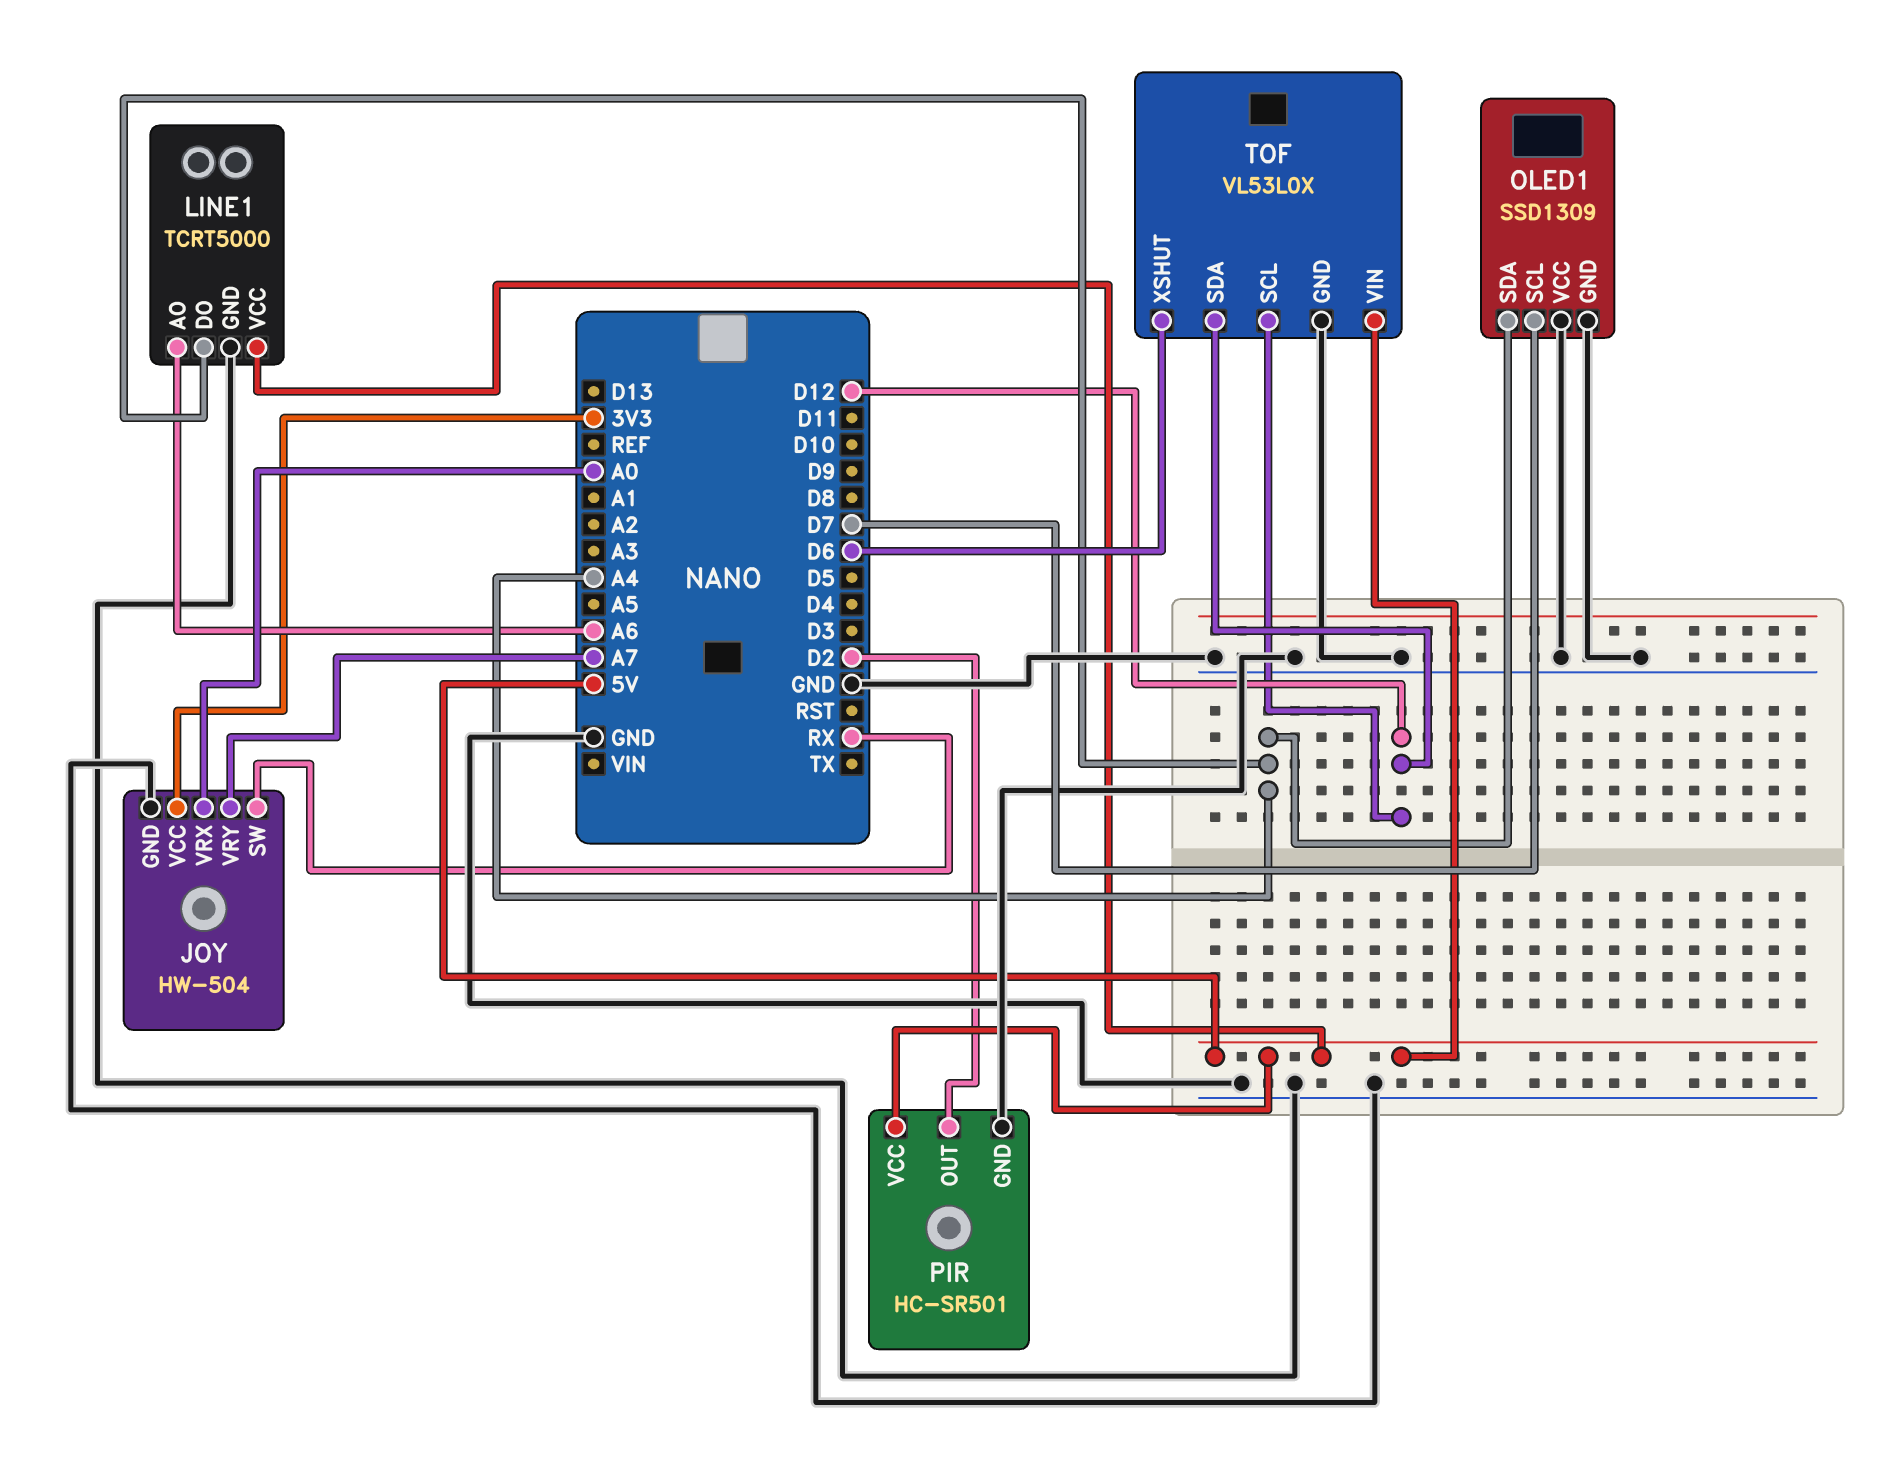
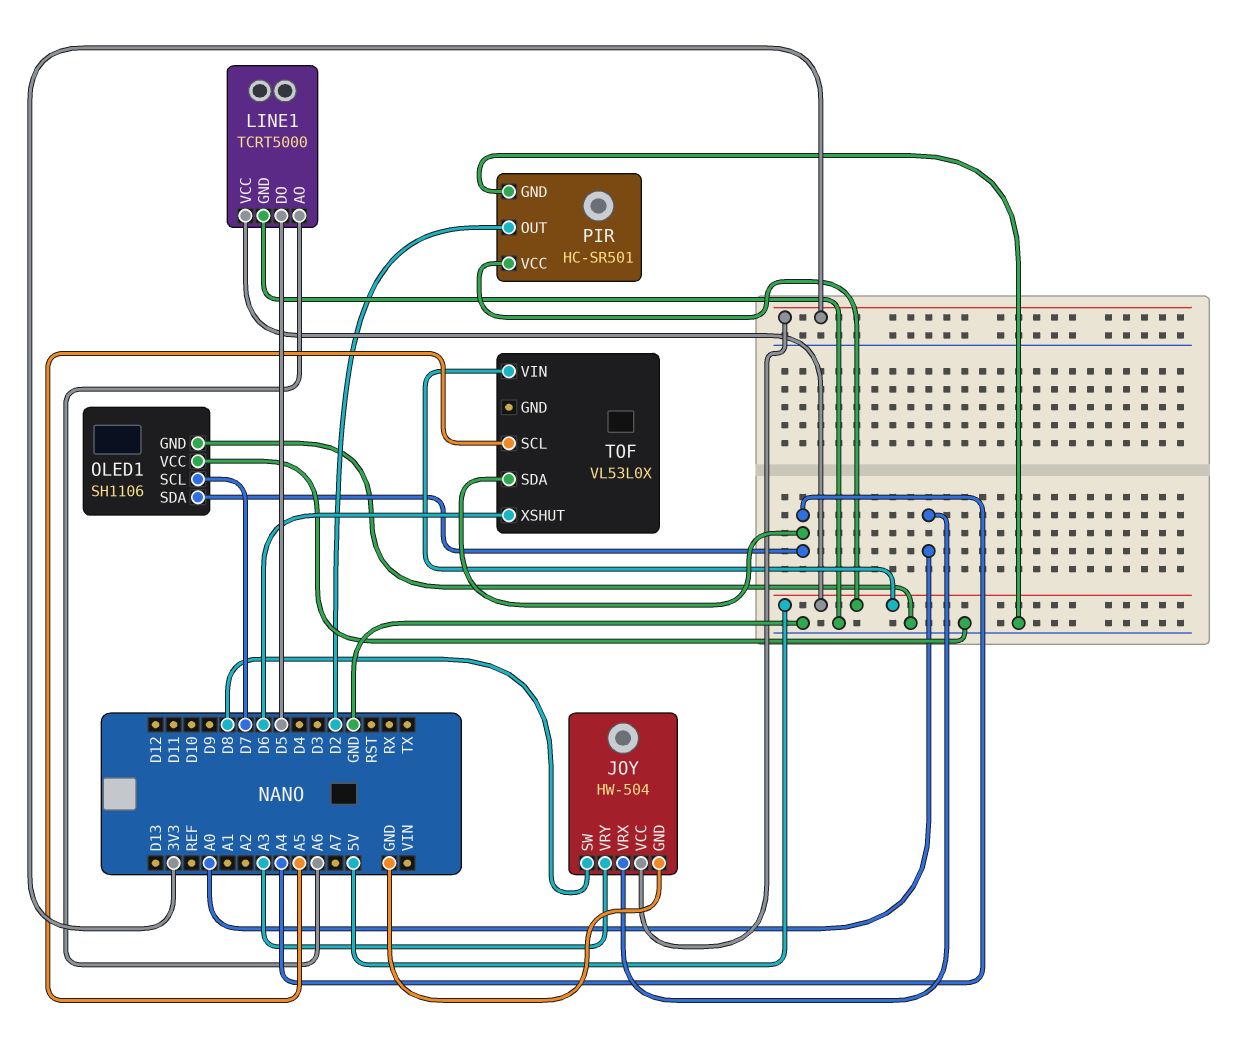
JOY pin SW: RX -> D8
JOY pin VRY: A7 -> A3
LINE1 pin DO: A4 -> D5
OLED1: SSD1309 -> SH1106
TOF pin GND: GND -> none
TOF pin SCL: D12 -> A5
TOF pin SDA: D12 -> A4

